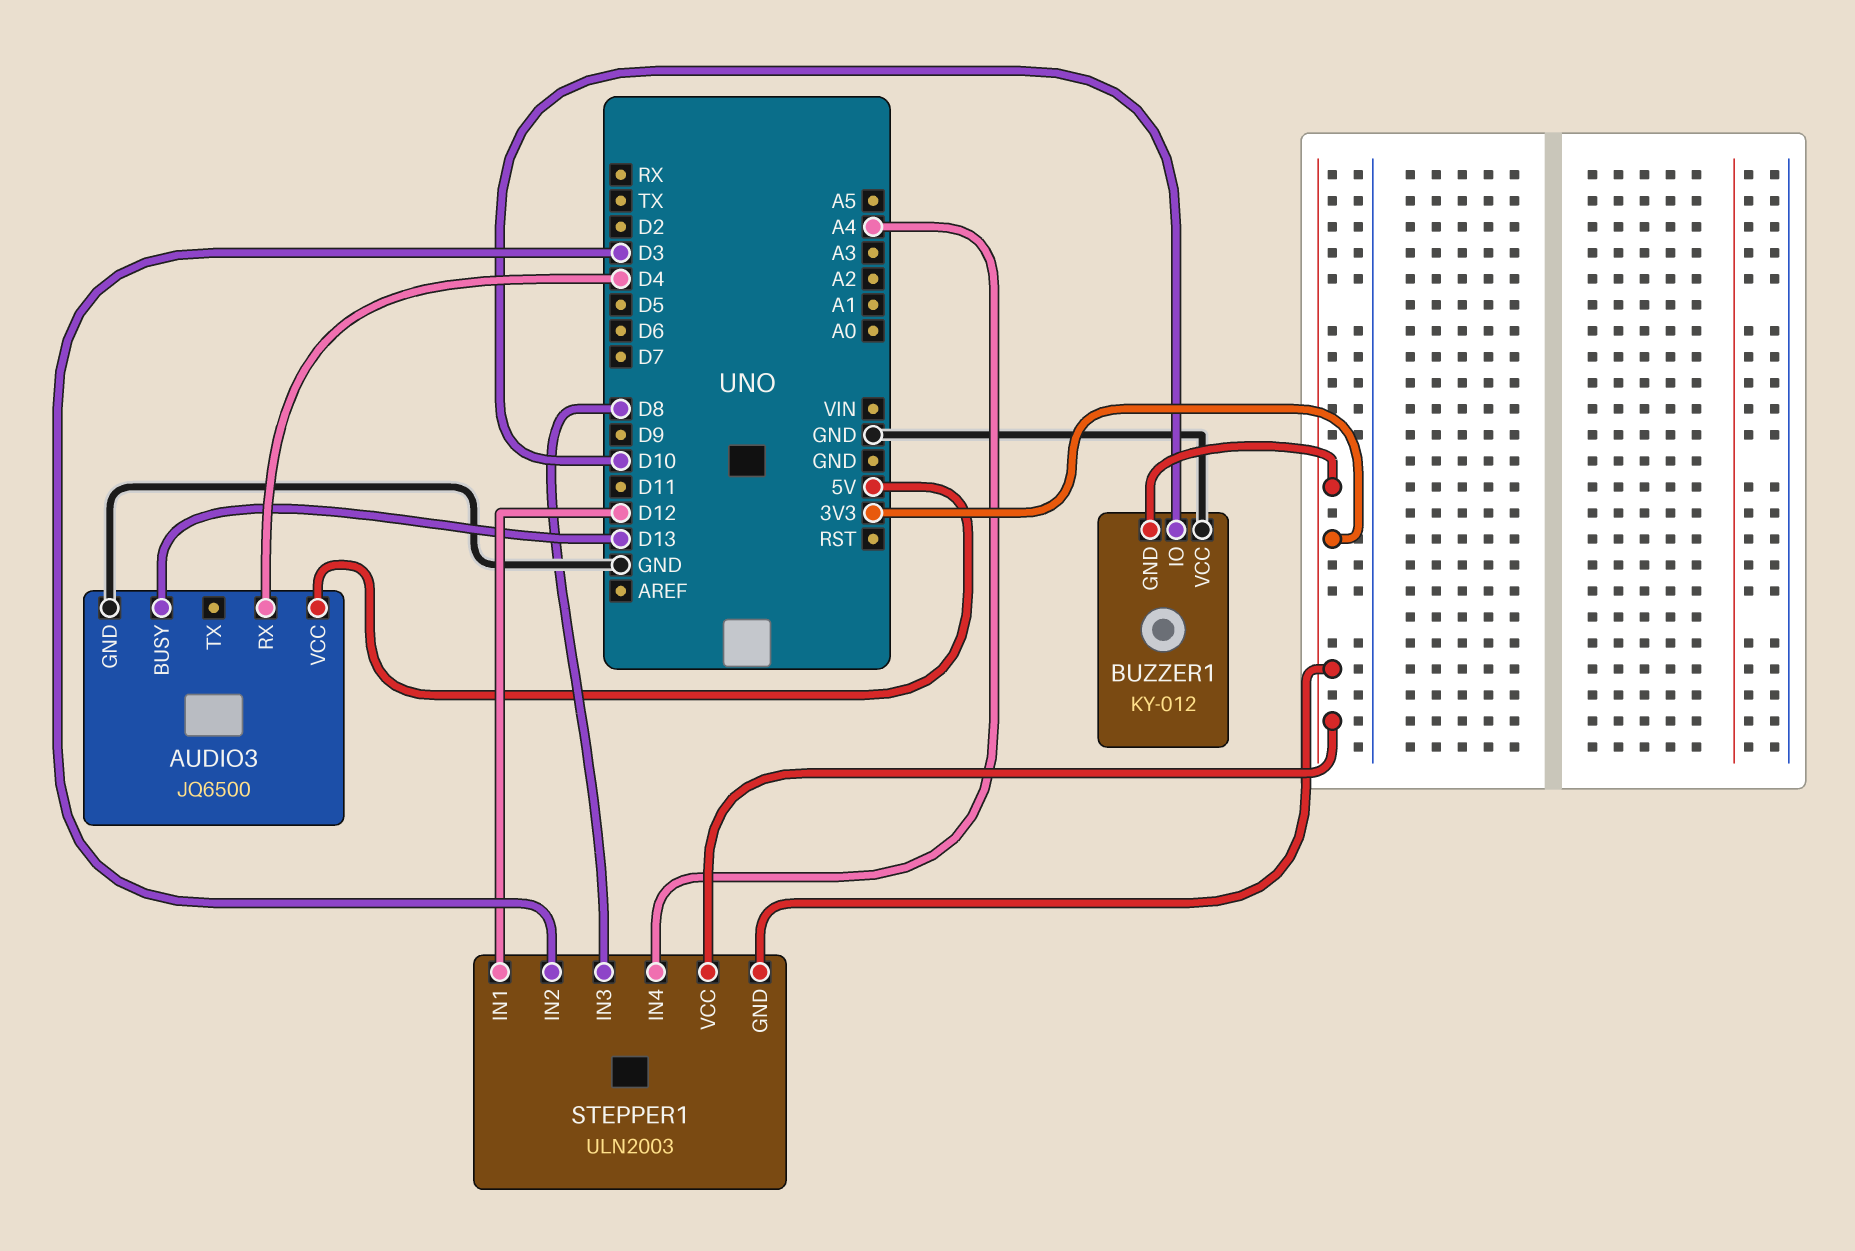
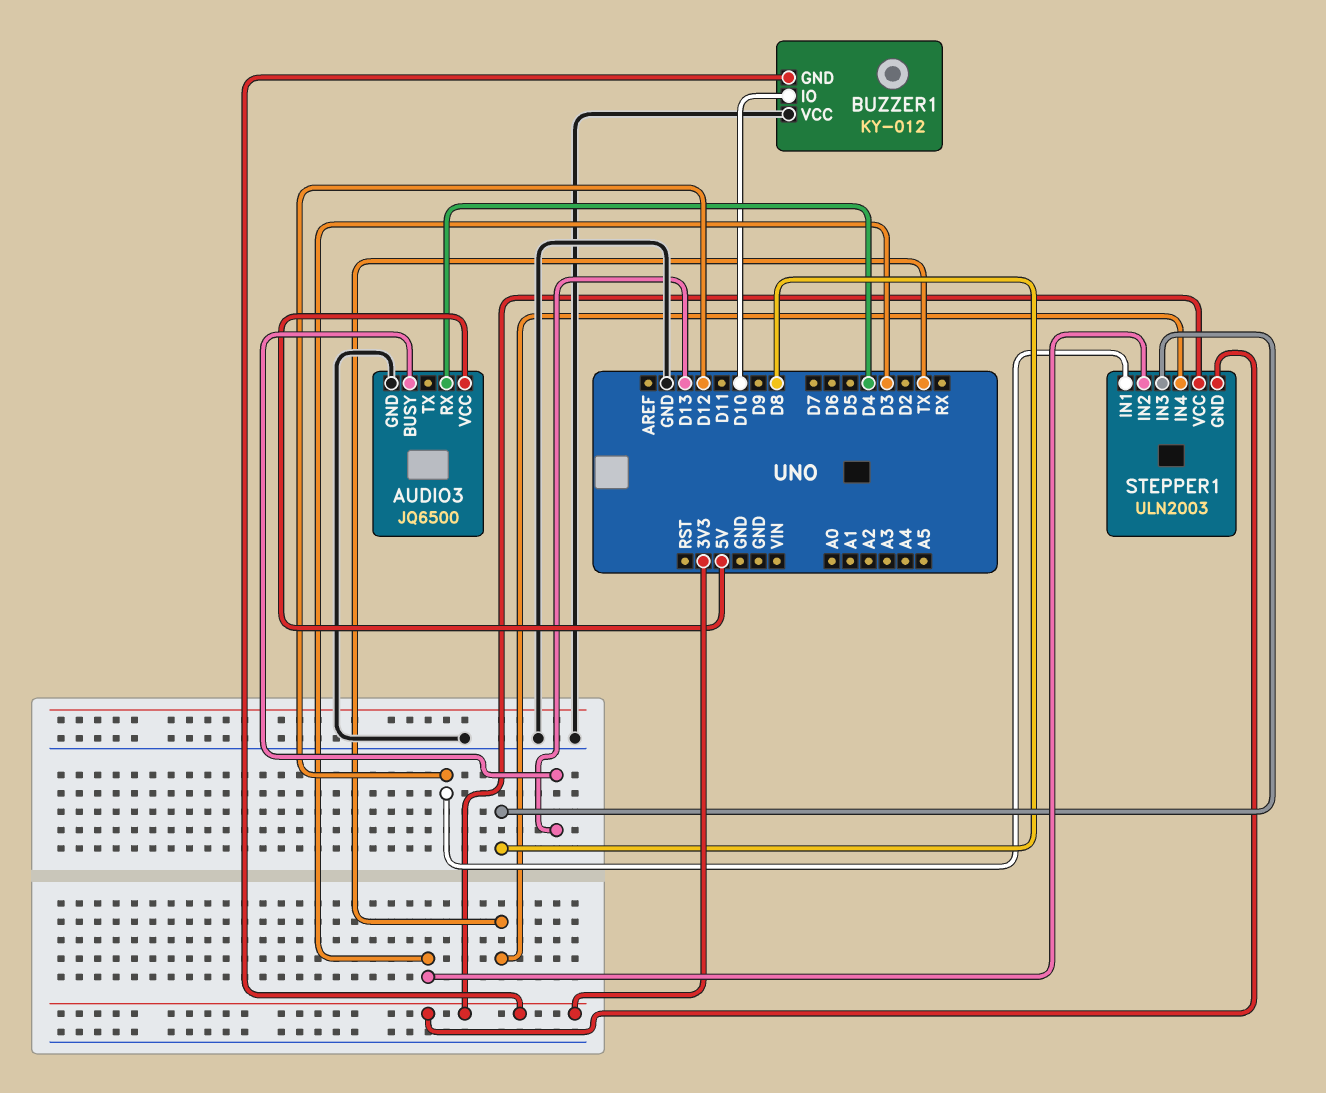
STEPPER1 pin IN4: A4 -> TX

